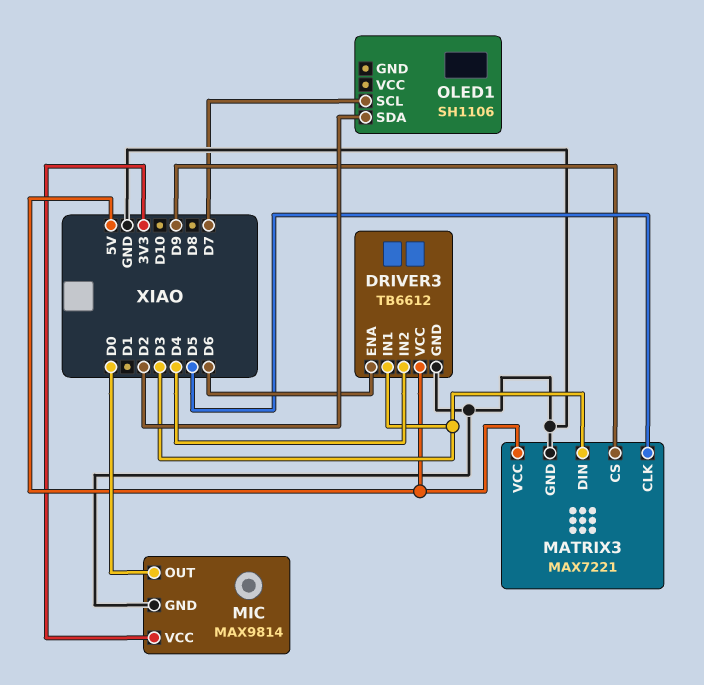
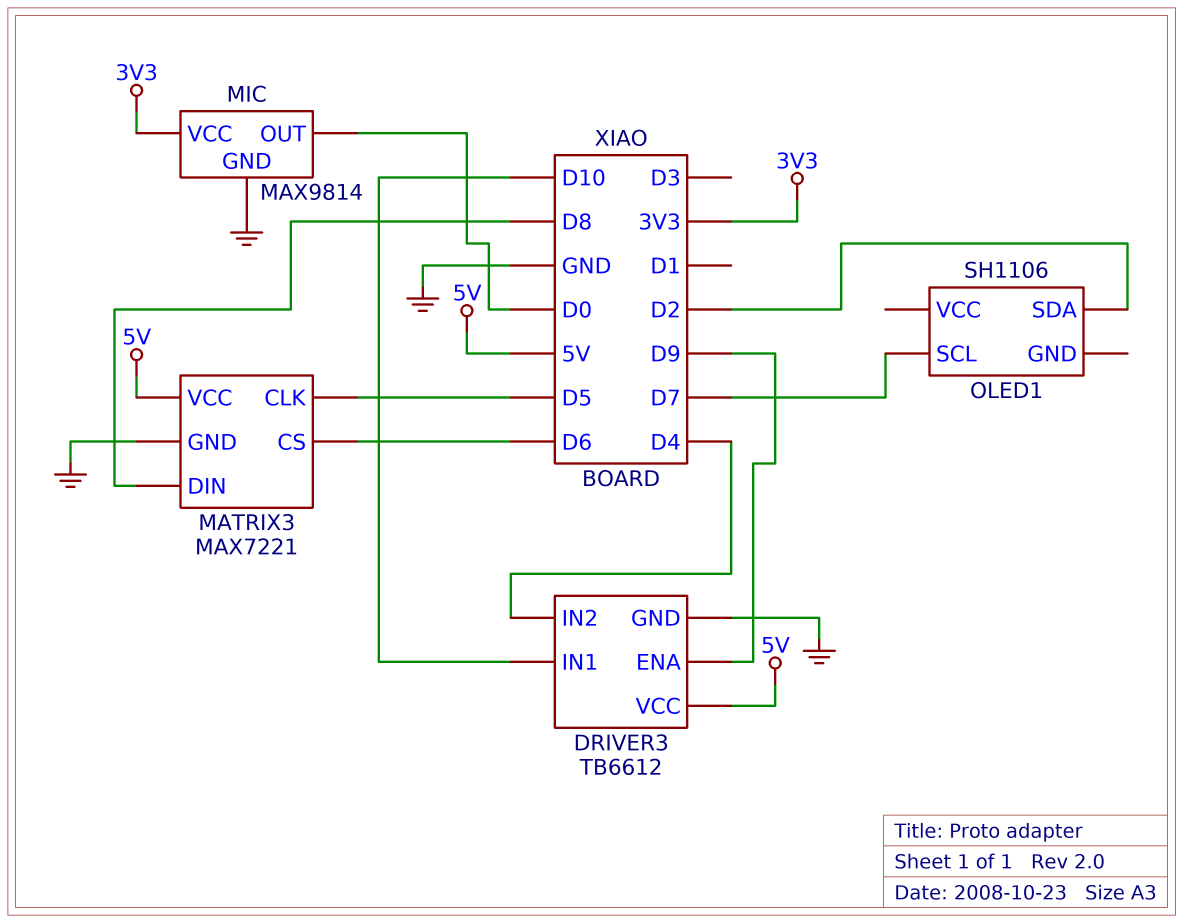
DRIVER3 pin ENA: D6 -> D9
DRIVER3 pin IN1: D3 -> D10
MATRIX3 pin CS: D9 -> D6
MATRIX3 pin DIN: D3 -> D8

